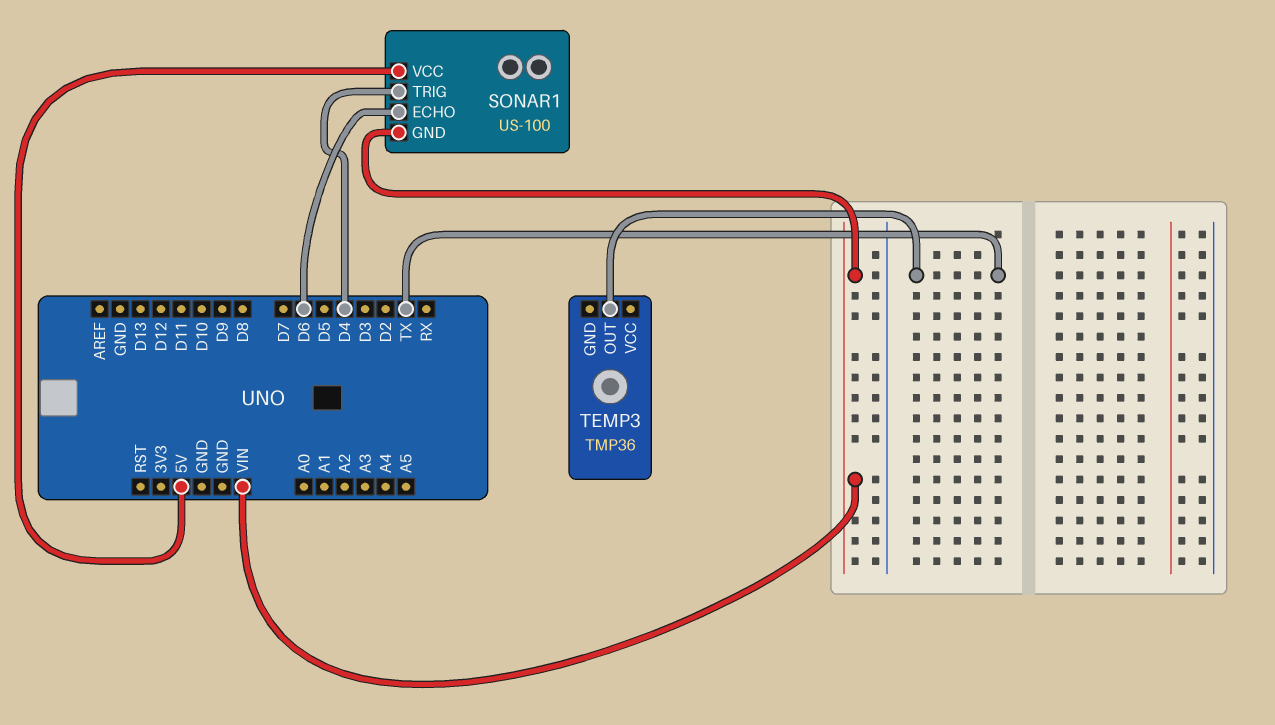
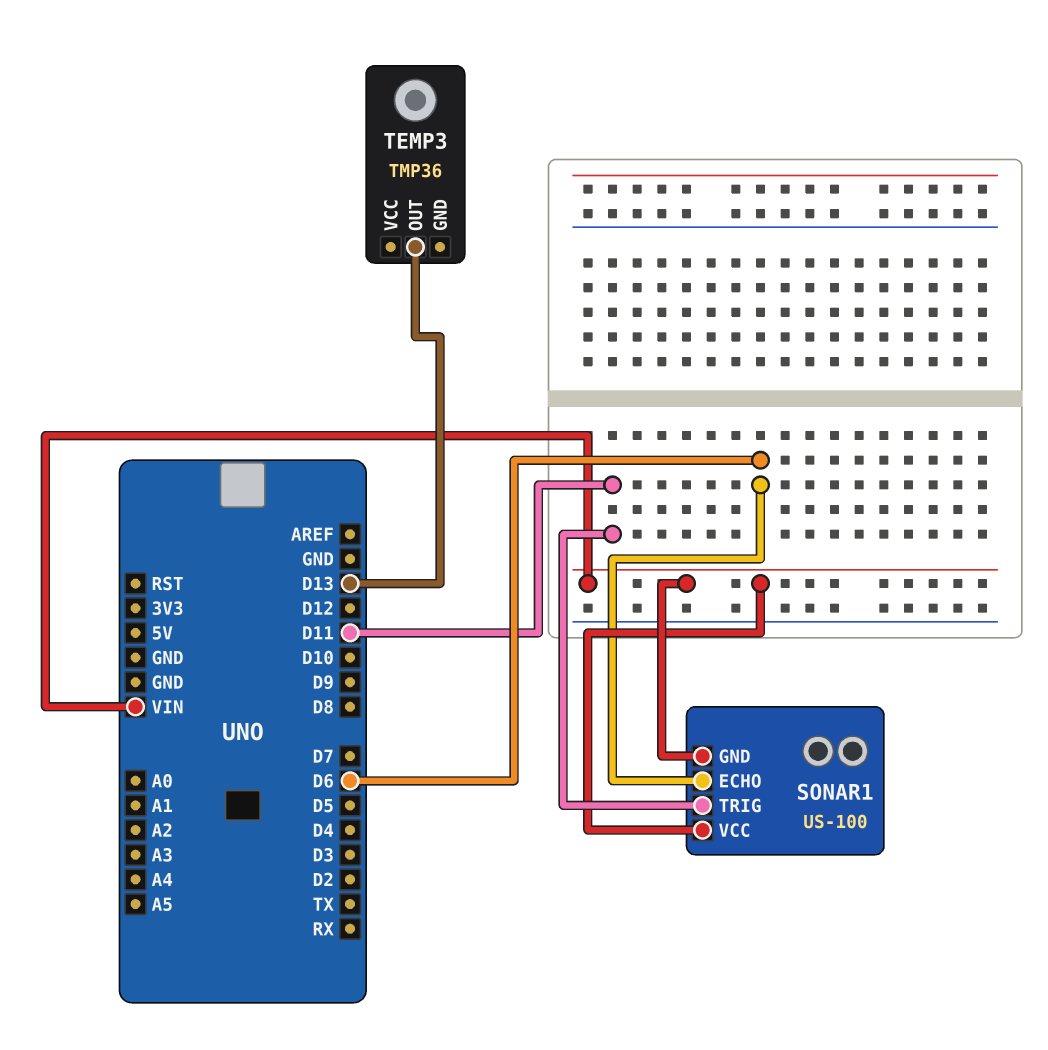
SONAR1 pin TRIG: D4 -> D11
SONAR1 pin VCC: 5V -> VIN
TEMP3 pin OUT: TX -> D13

